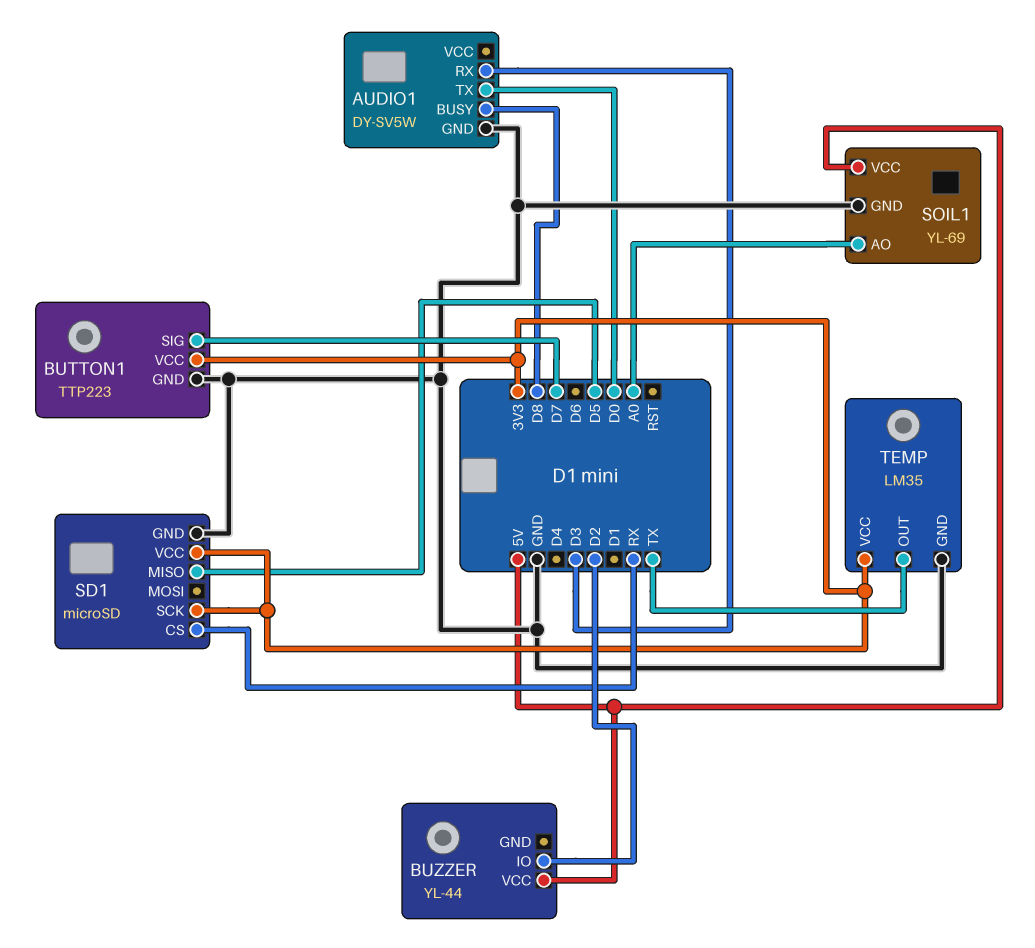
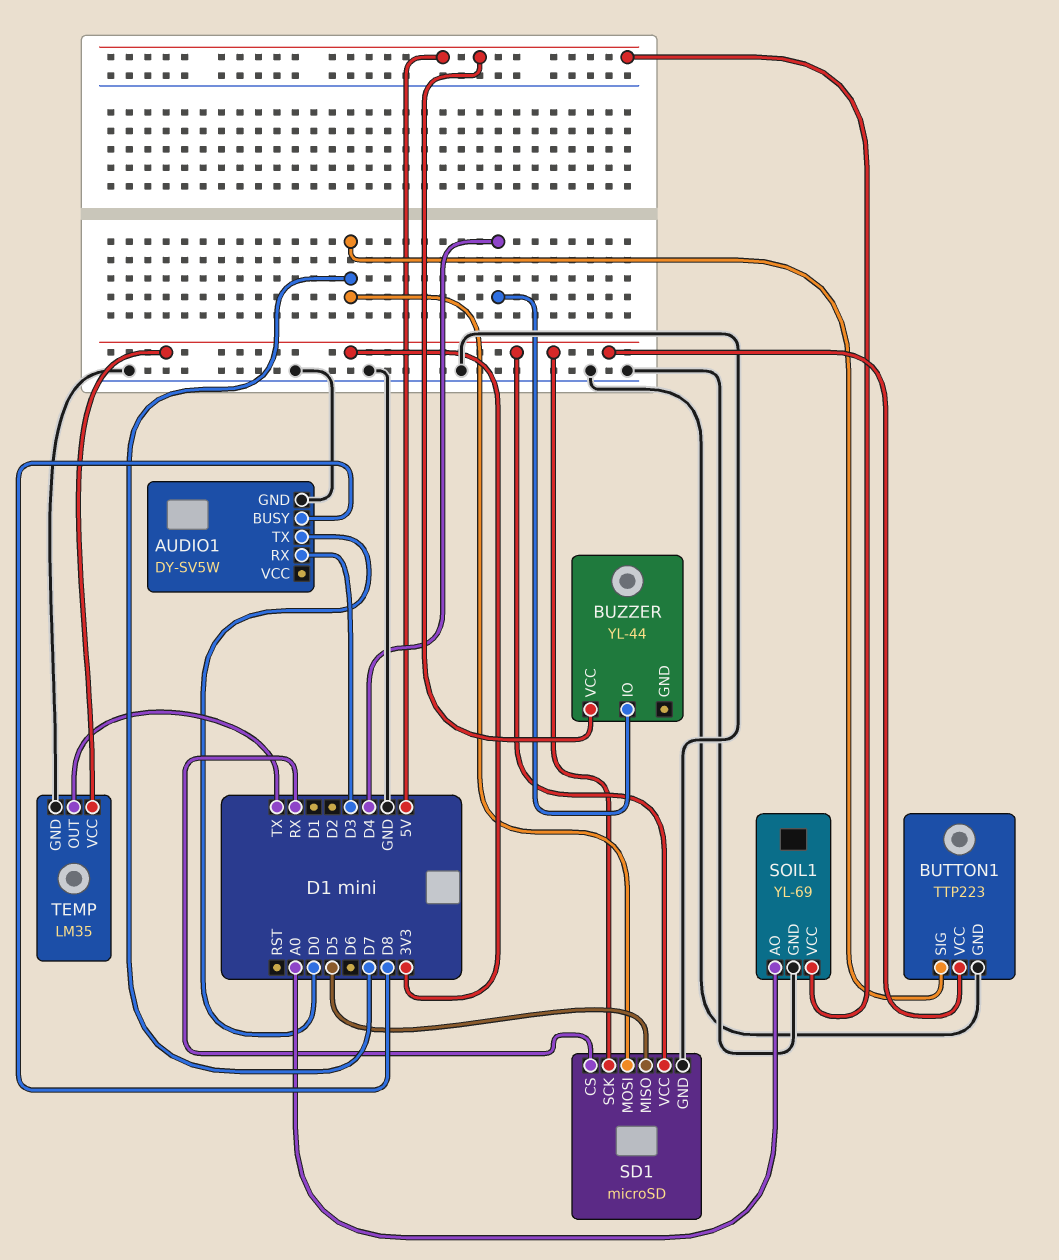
BUZZER pin IO: D2 -> D4
SD1 pin MOSI: none -> D7

